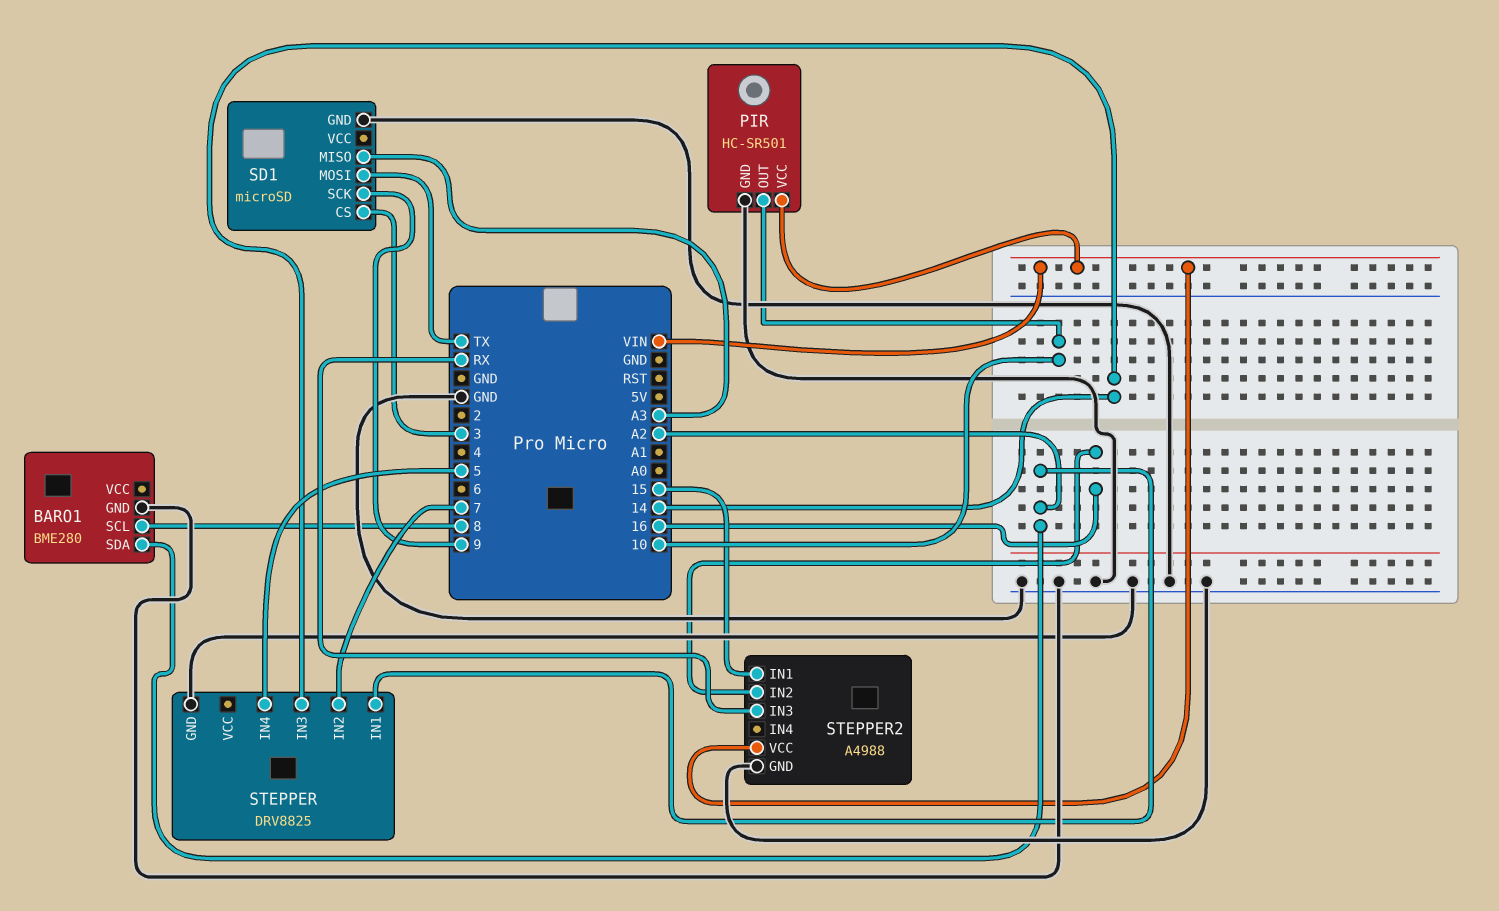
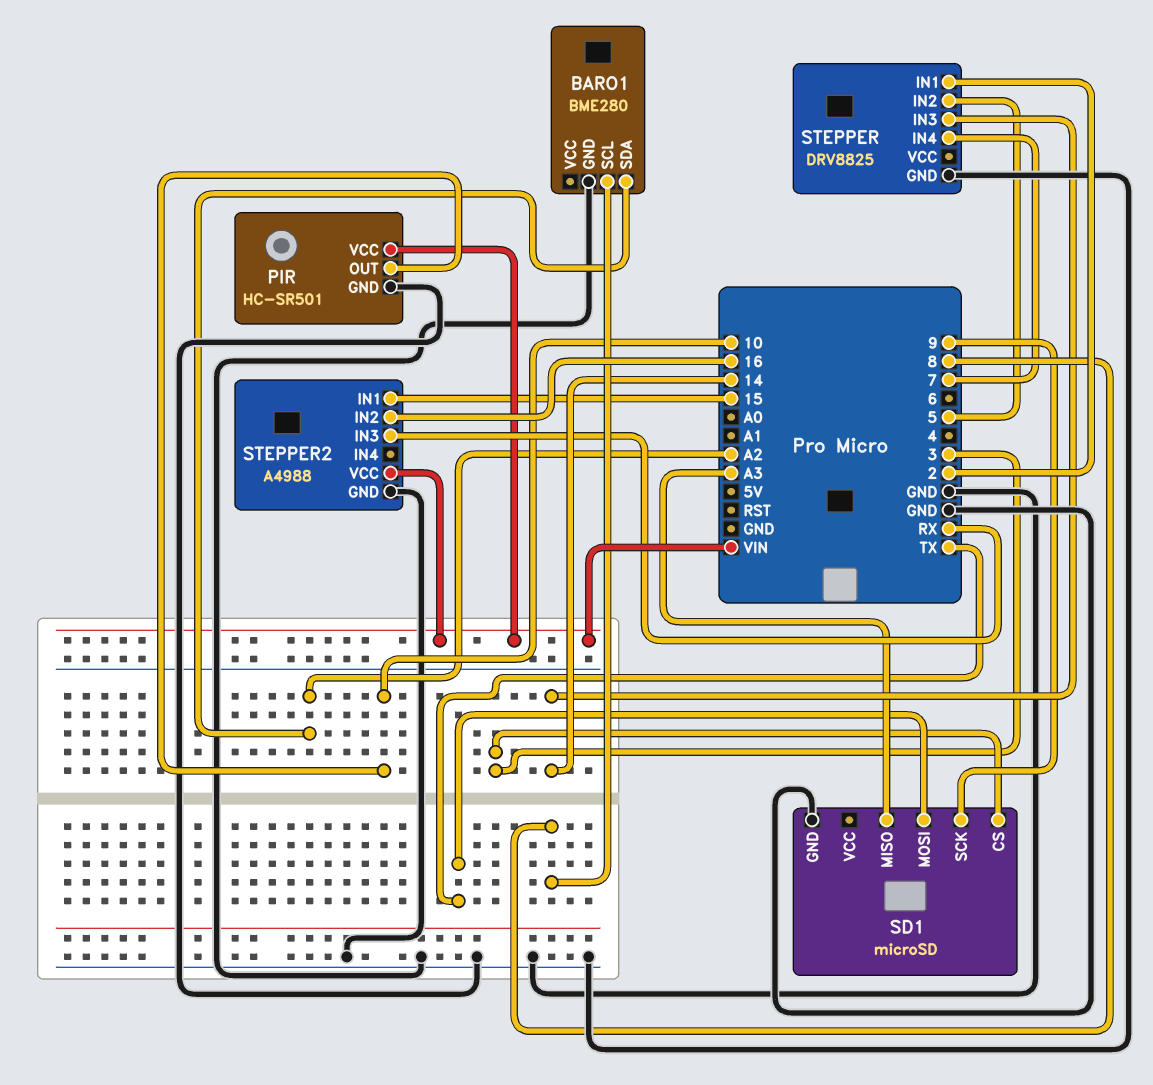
STEPPER pin IN1: A2 -> 2
STEPPER pin IN2: 7 -> 5
STEPPER pin IN4: 5 -> 7

